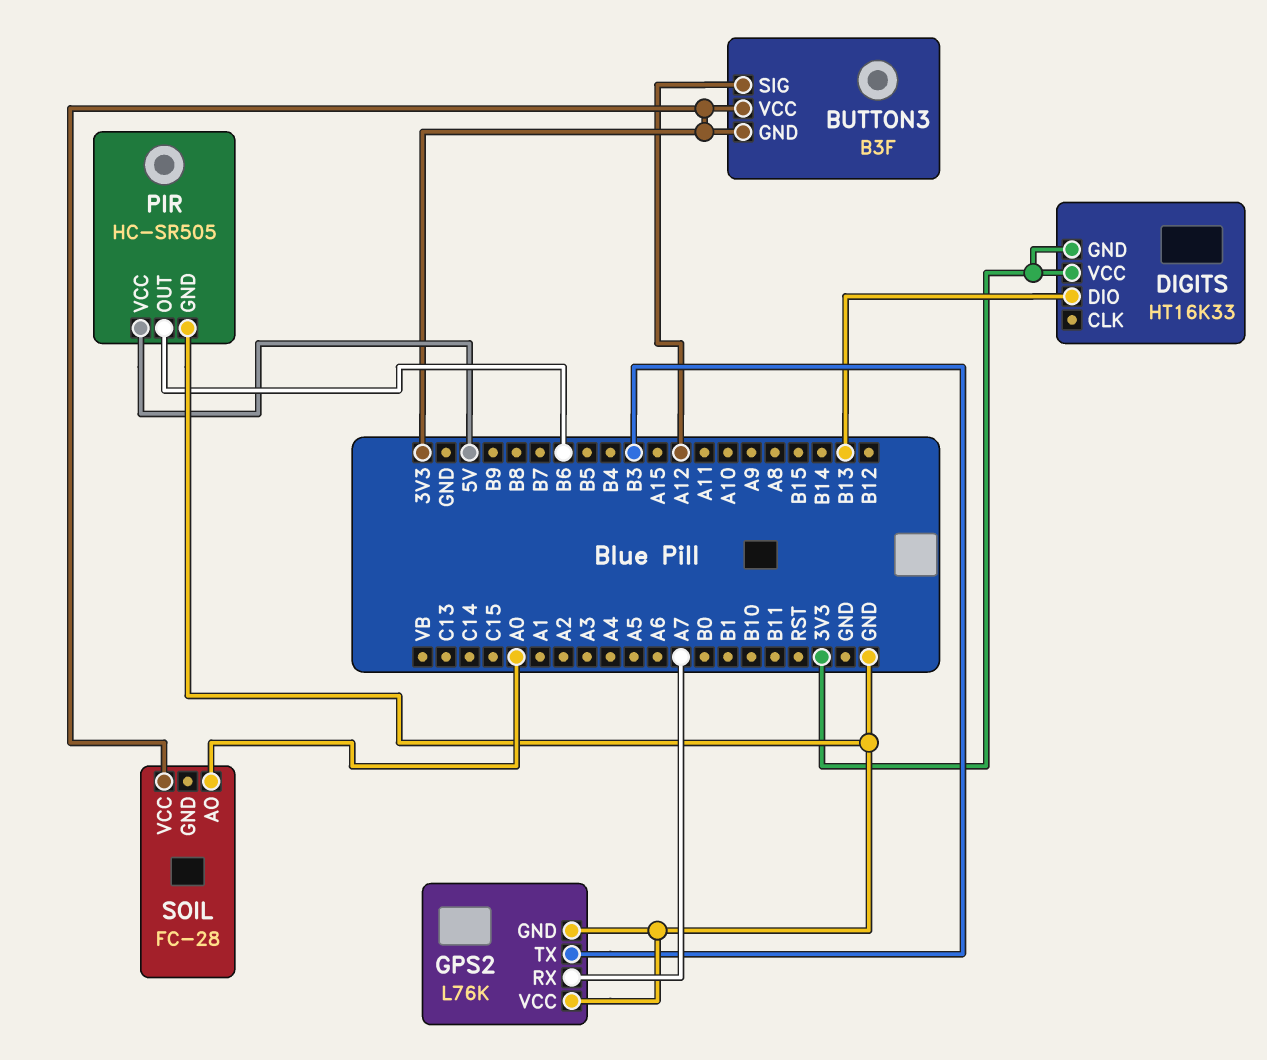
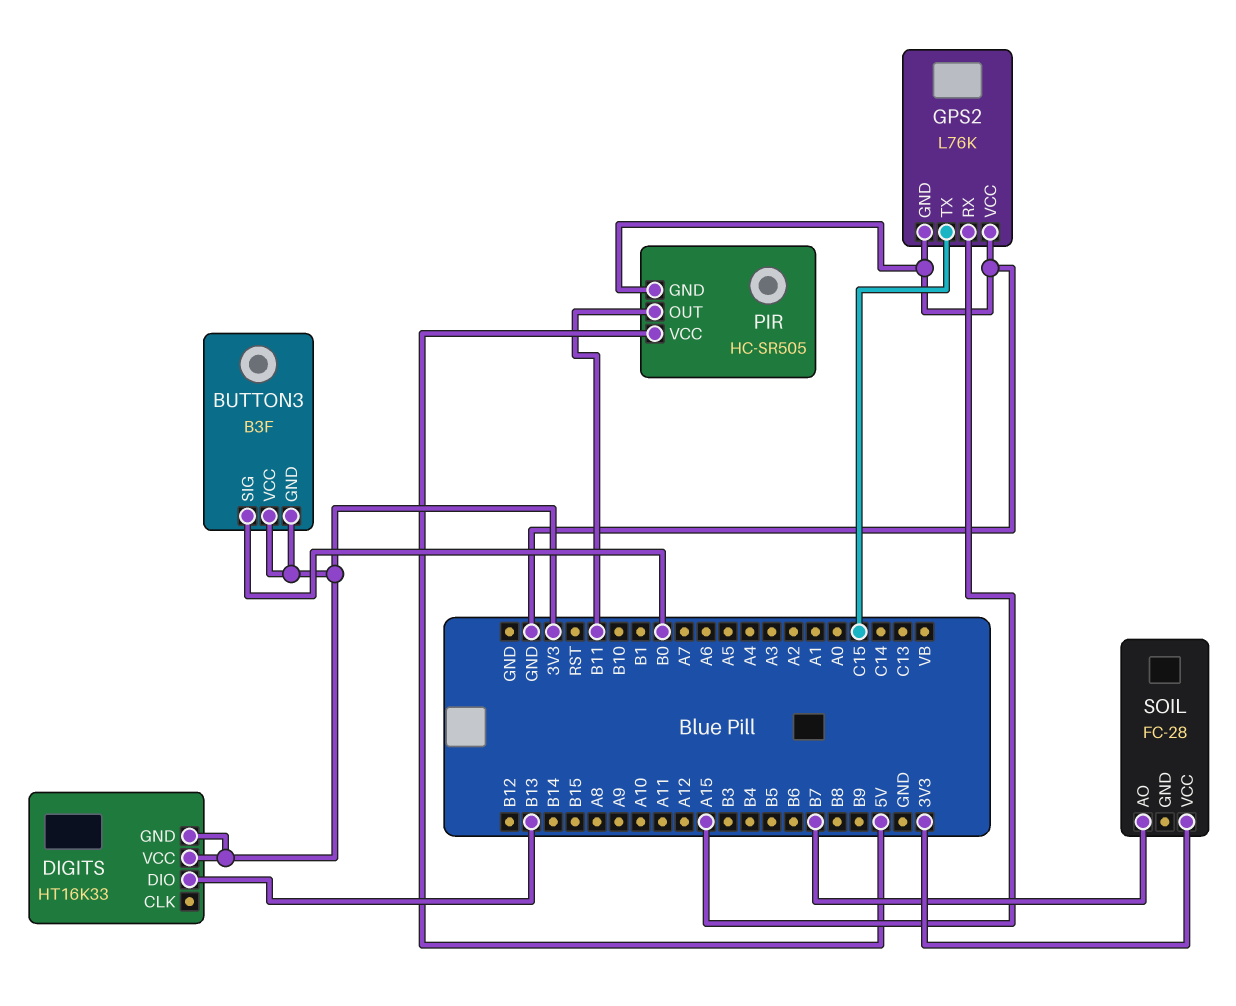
BUTTON3 pin SIG: A12 -> B0
GPS2 pin RX: A7 -> A15
GPS2 pin TX: B3 -> C15
PIR pin OUT: B6 -> B11
SOIL pin AO: A0 -> B7

